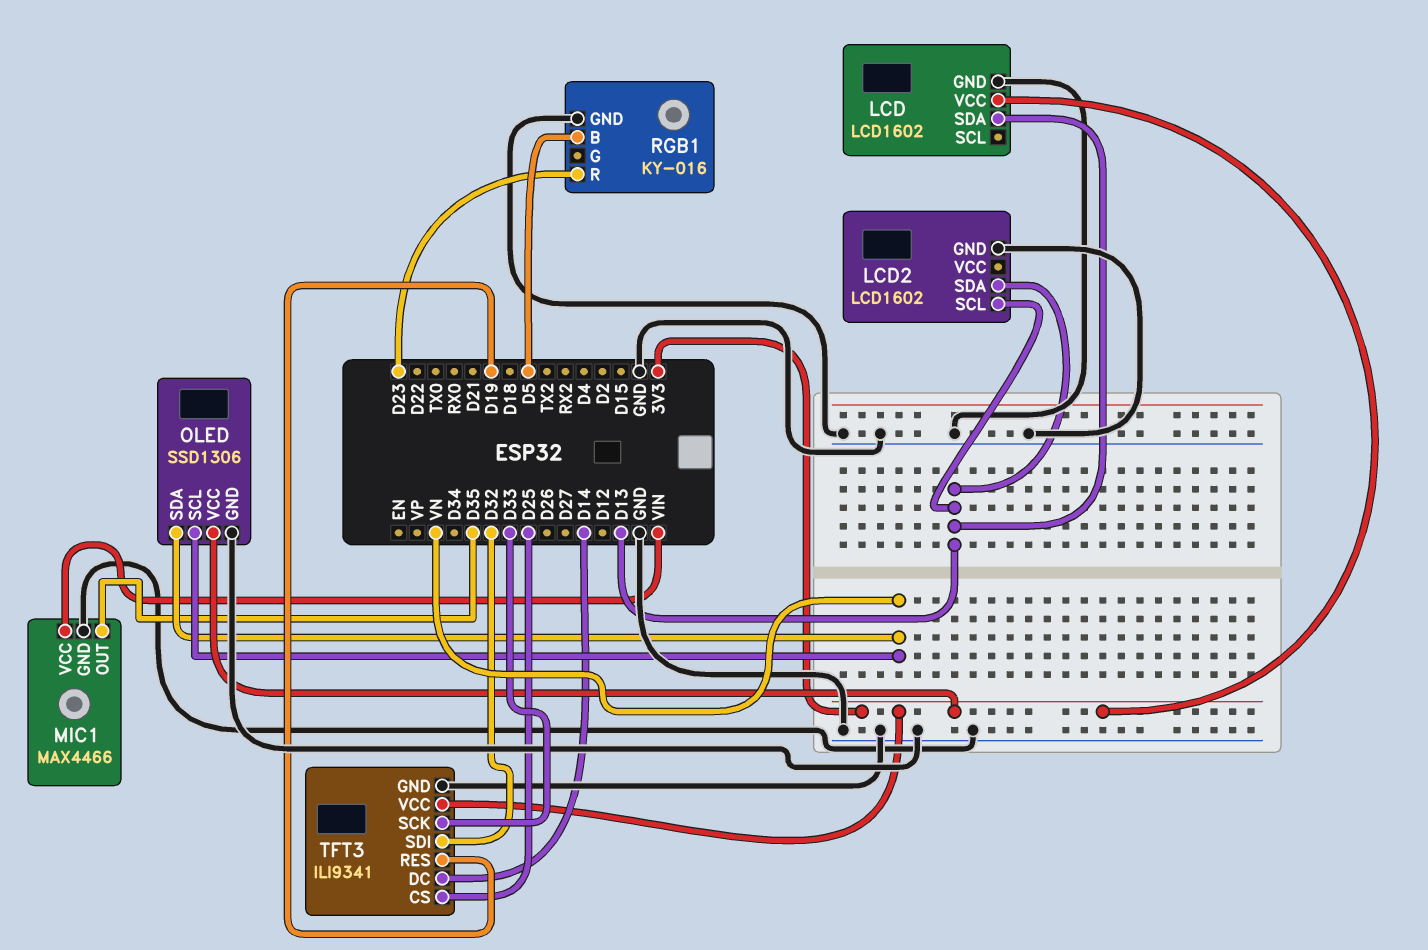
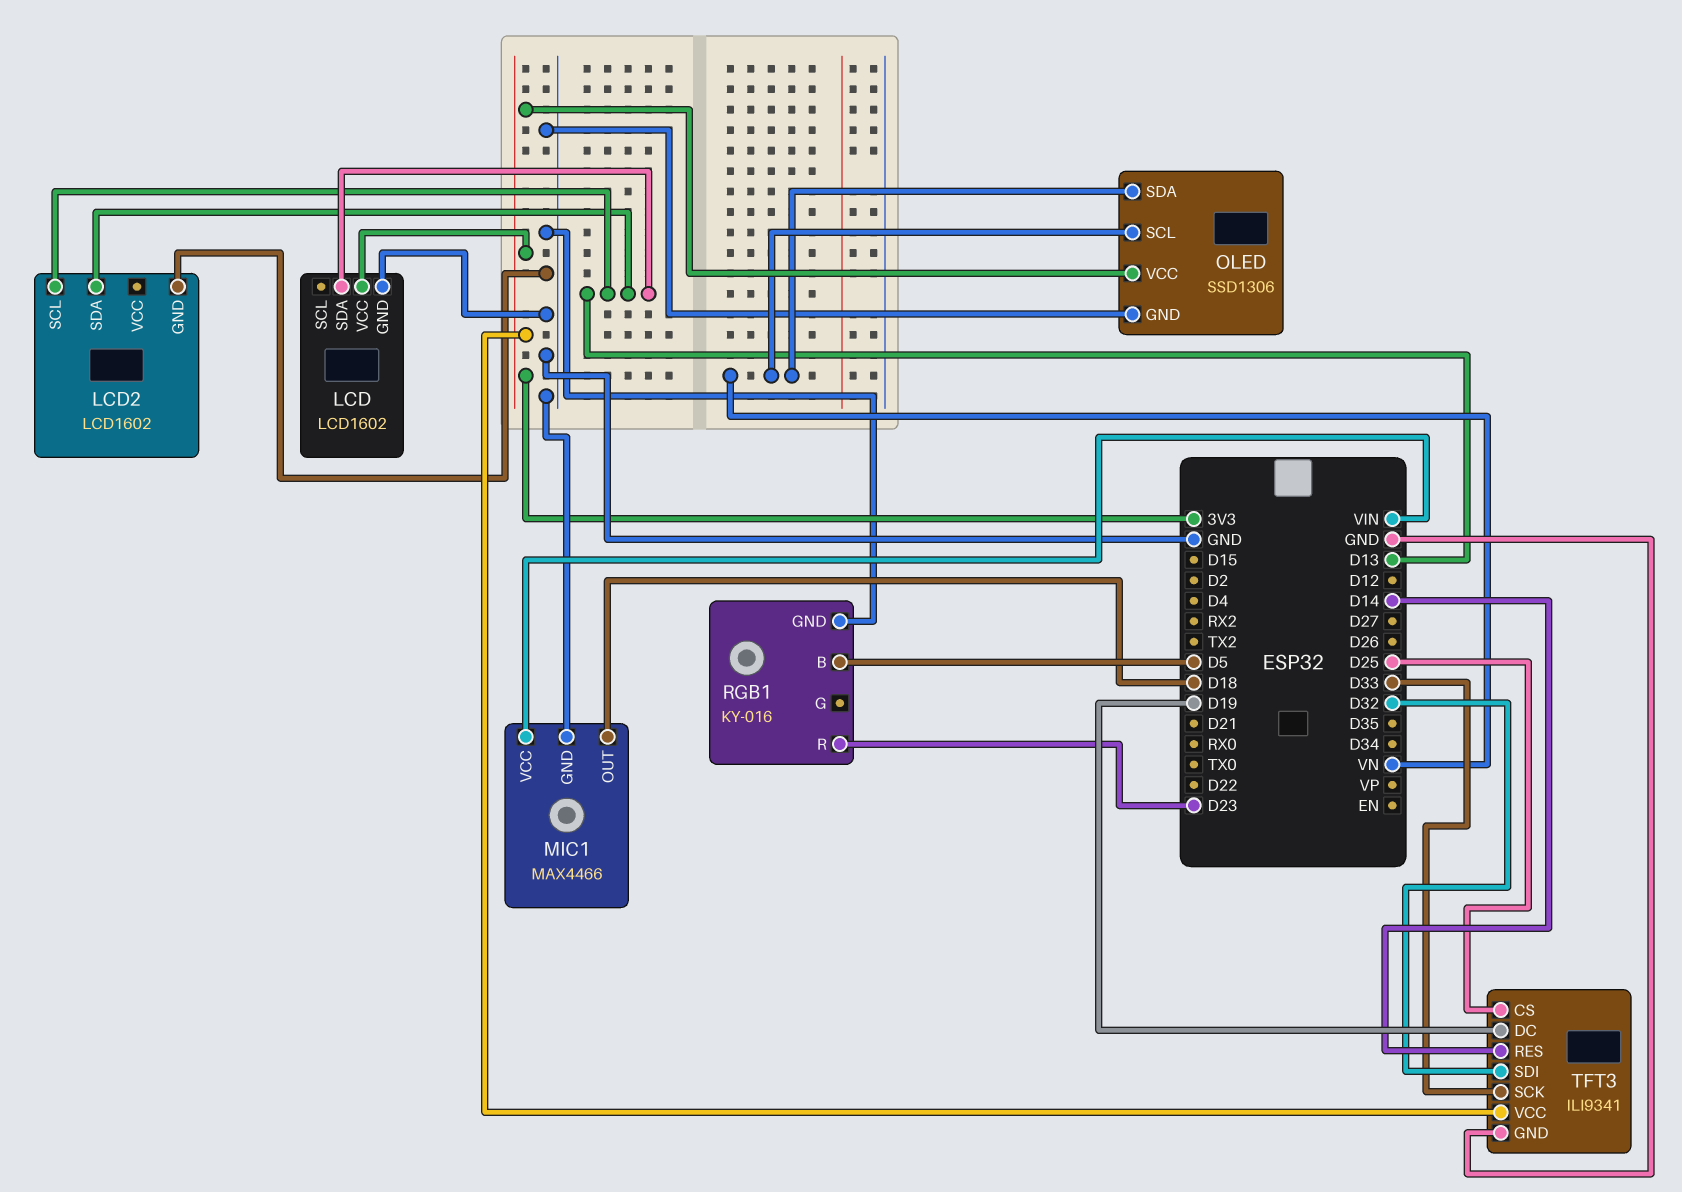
MIC1 pin OUT: D35 -> D18
TFT3 pin DC: D14 -> D19
TFT3 pin RES: D19 -> D14

